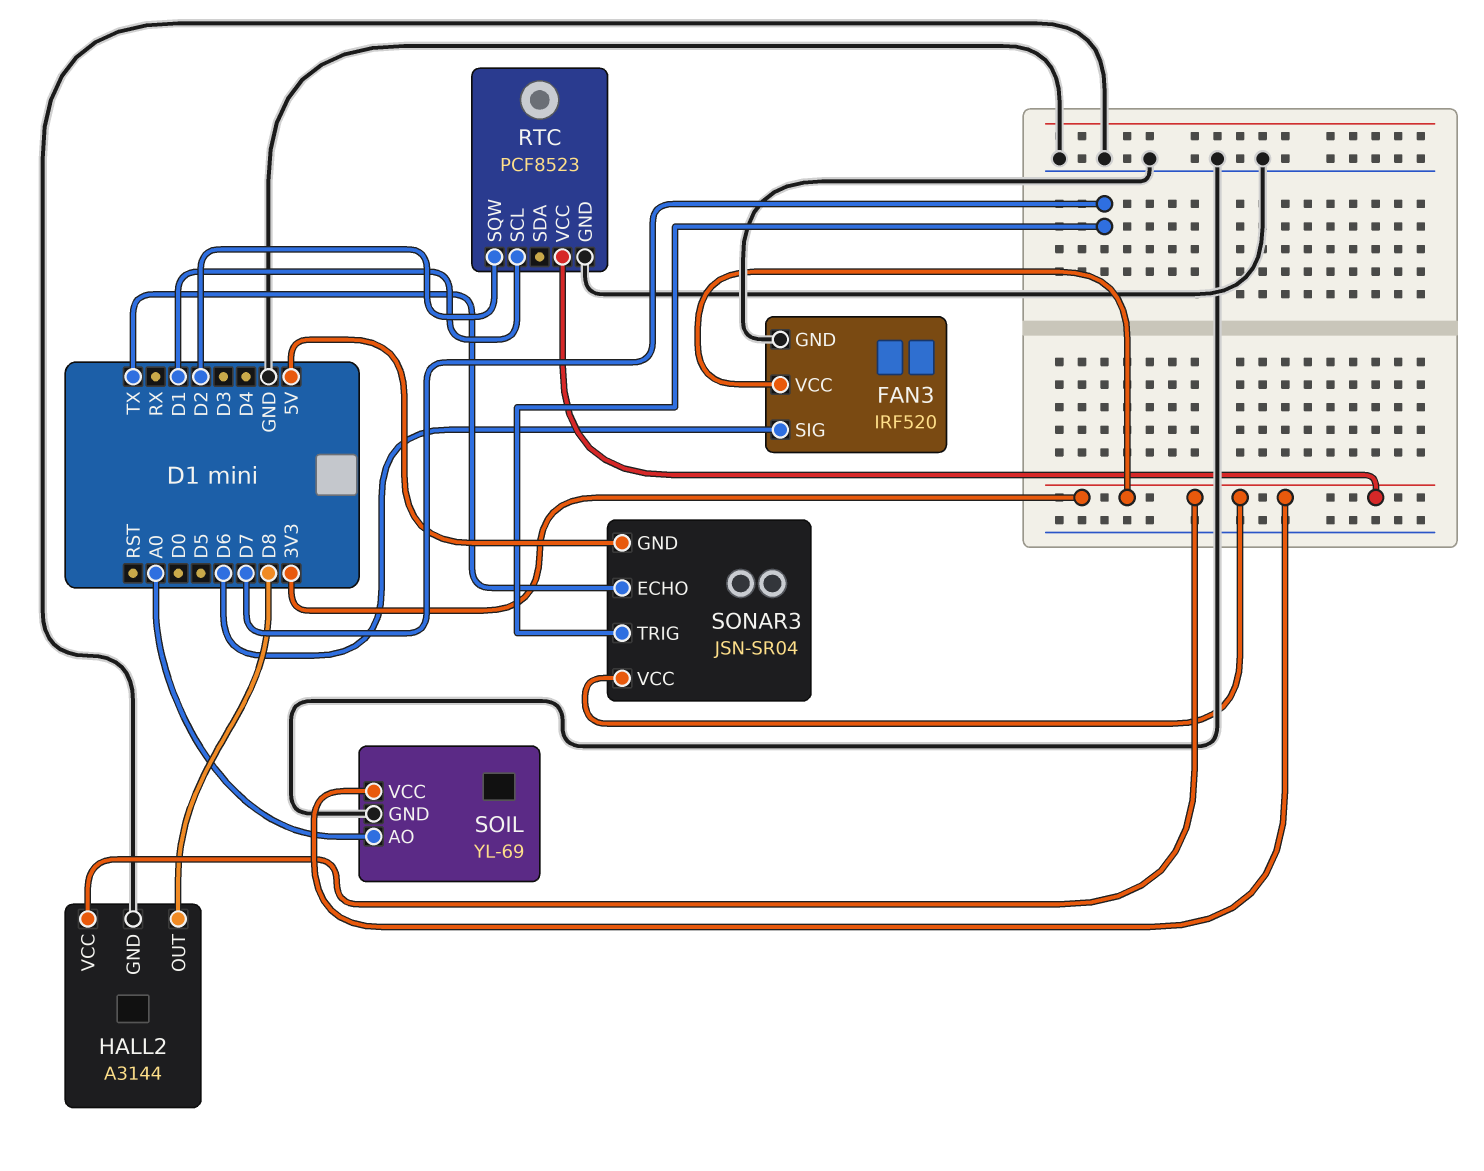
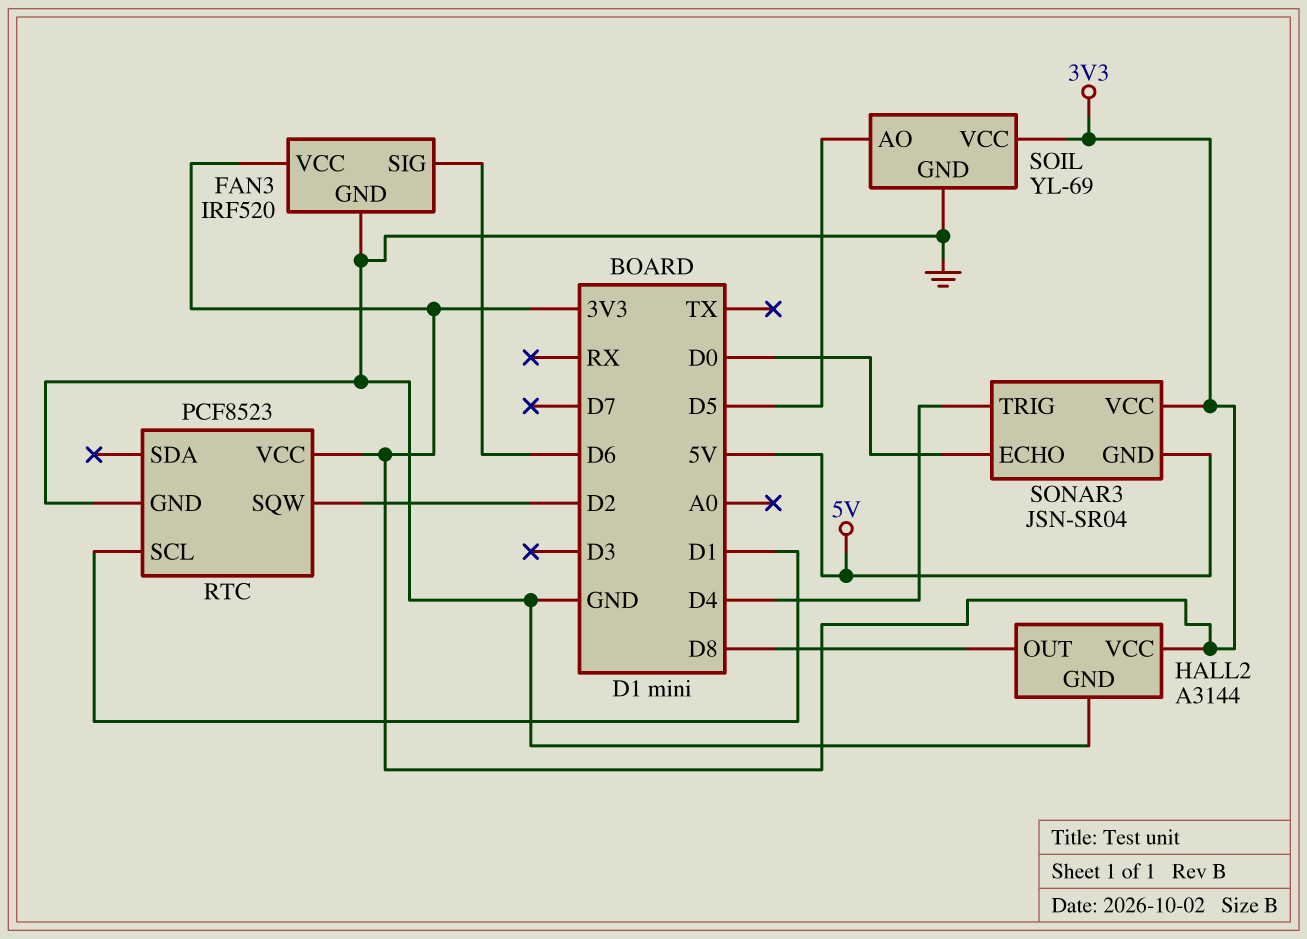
SOIL pin AO: A0 -> D5
SONAR3 pin ECHO: TX -> D0
SONAR3 pin TRIG: D7 -> D4

